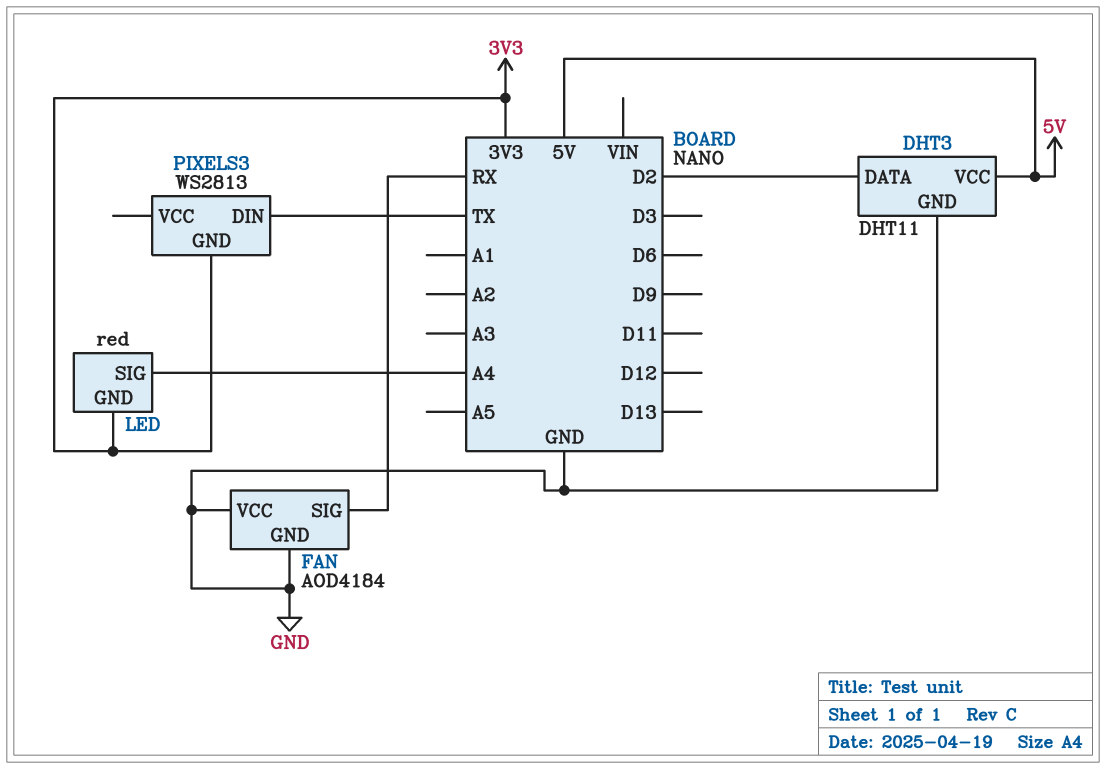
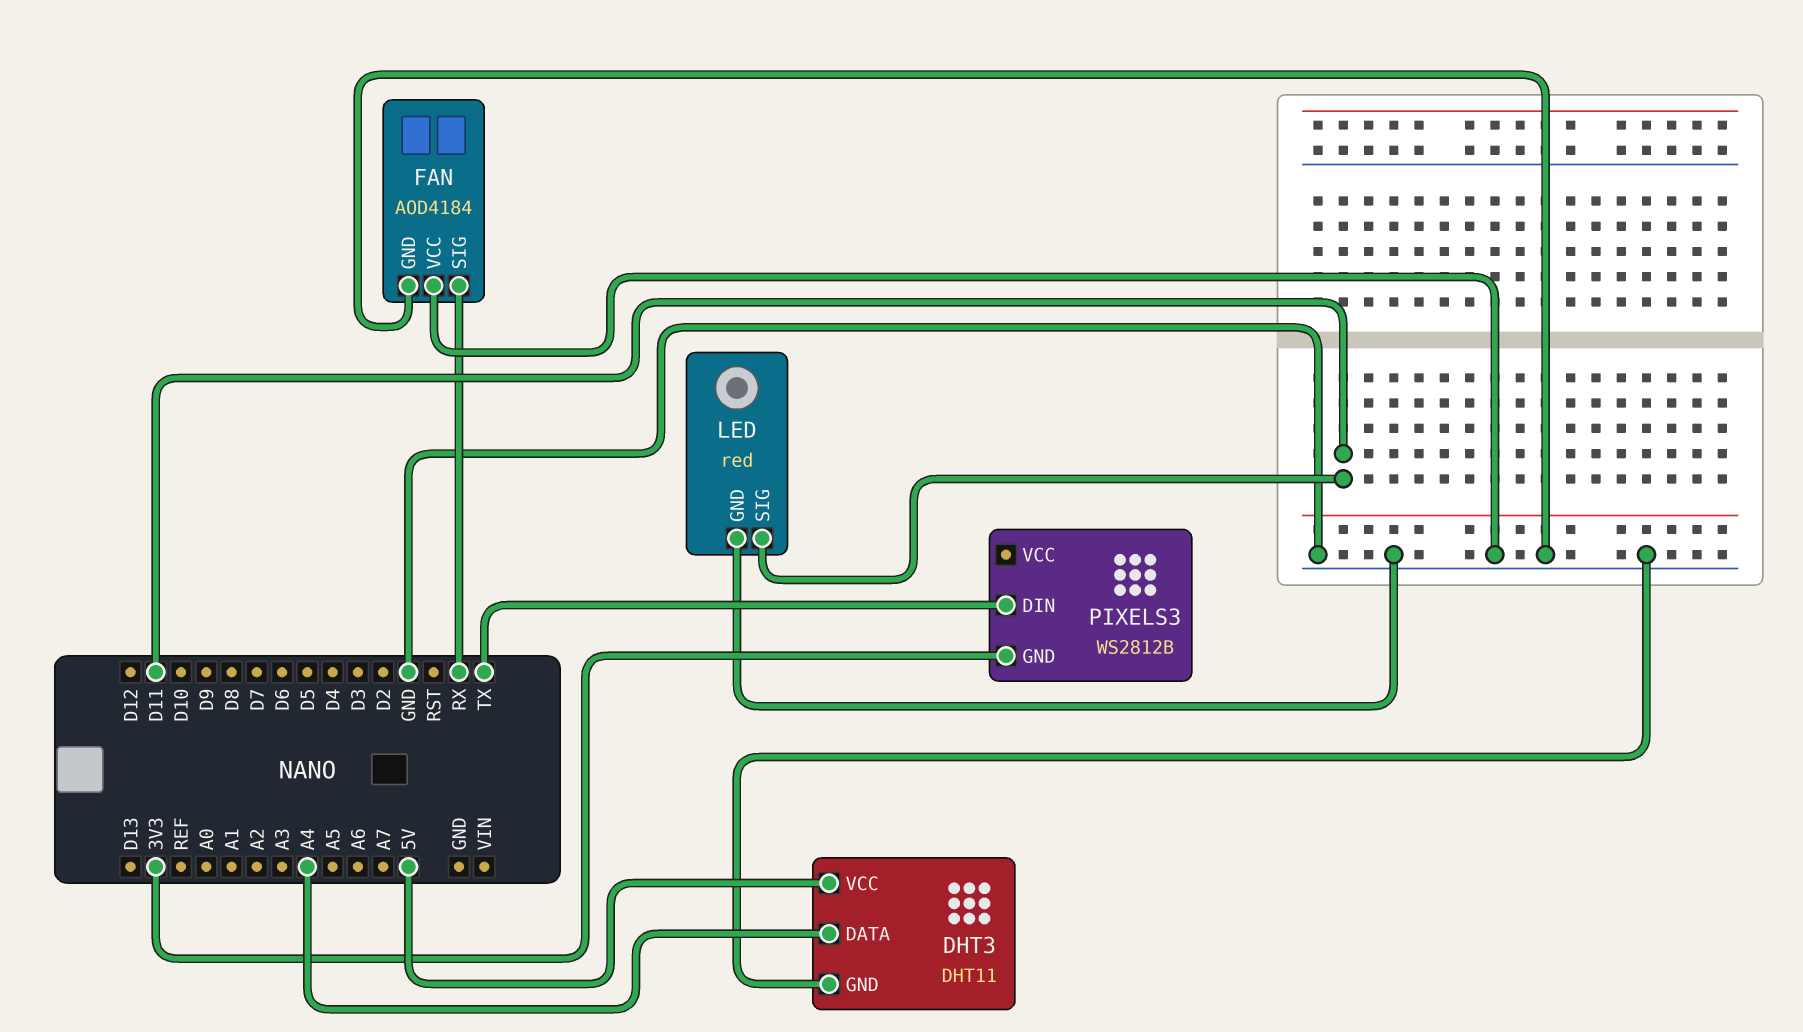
DHT3 pin DATA: D2 -> A4
LED pin GND: 3V3 -> GND
LED pin SIG: A4 -> D11
PIXELS3: WS2813 -> WS2812B

